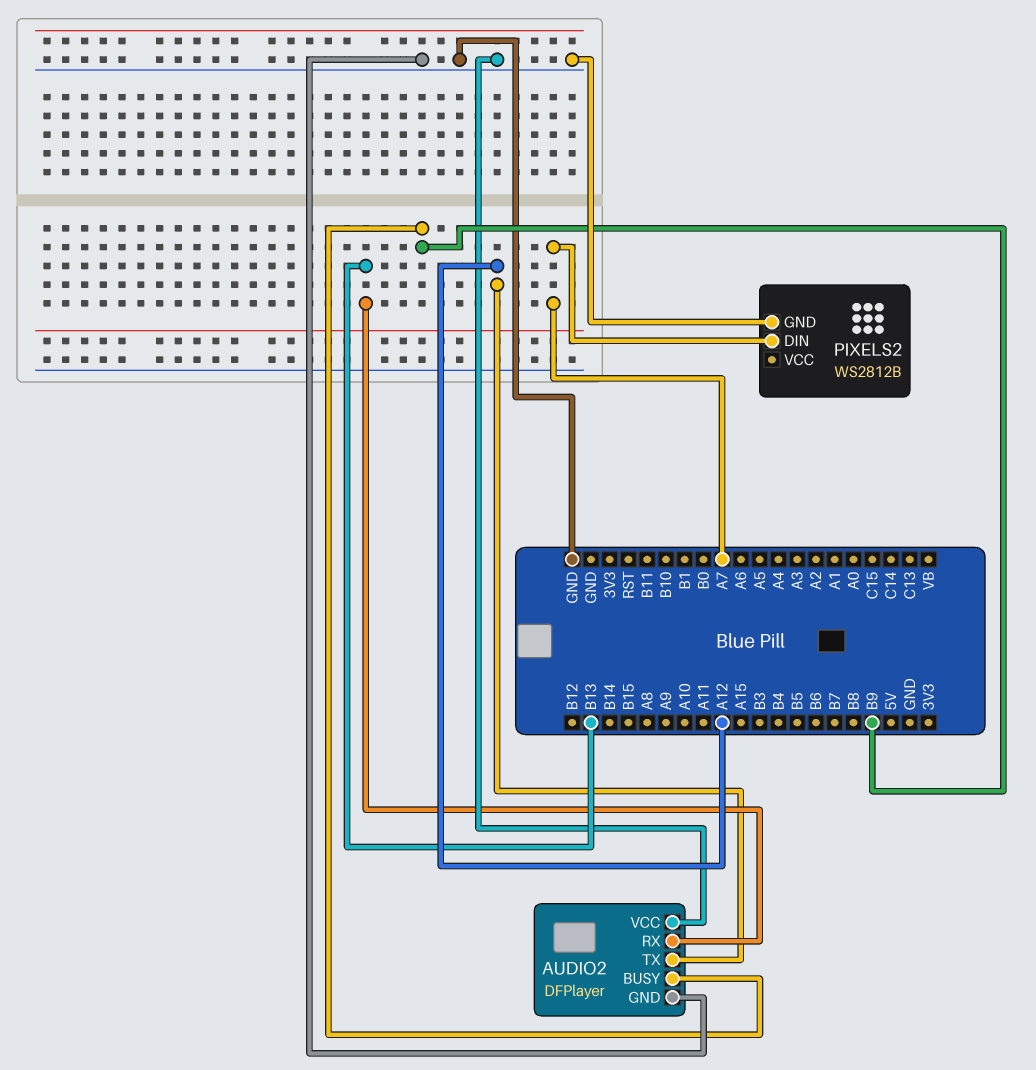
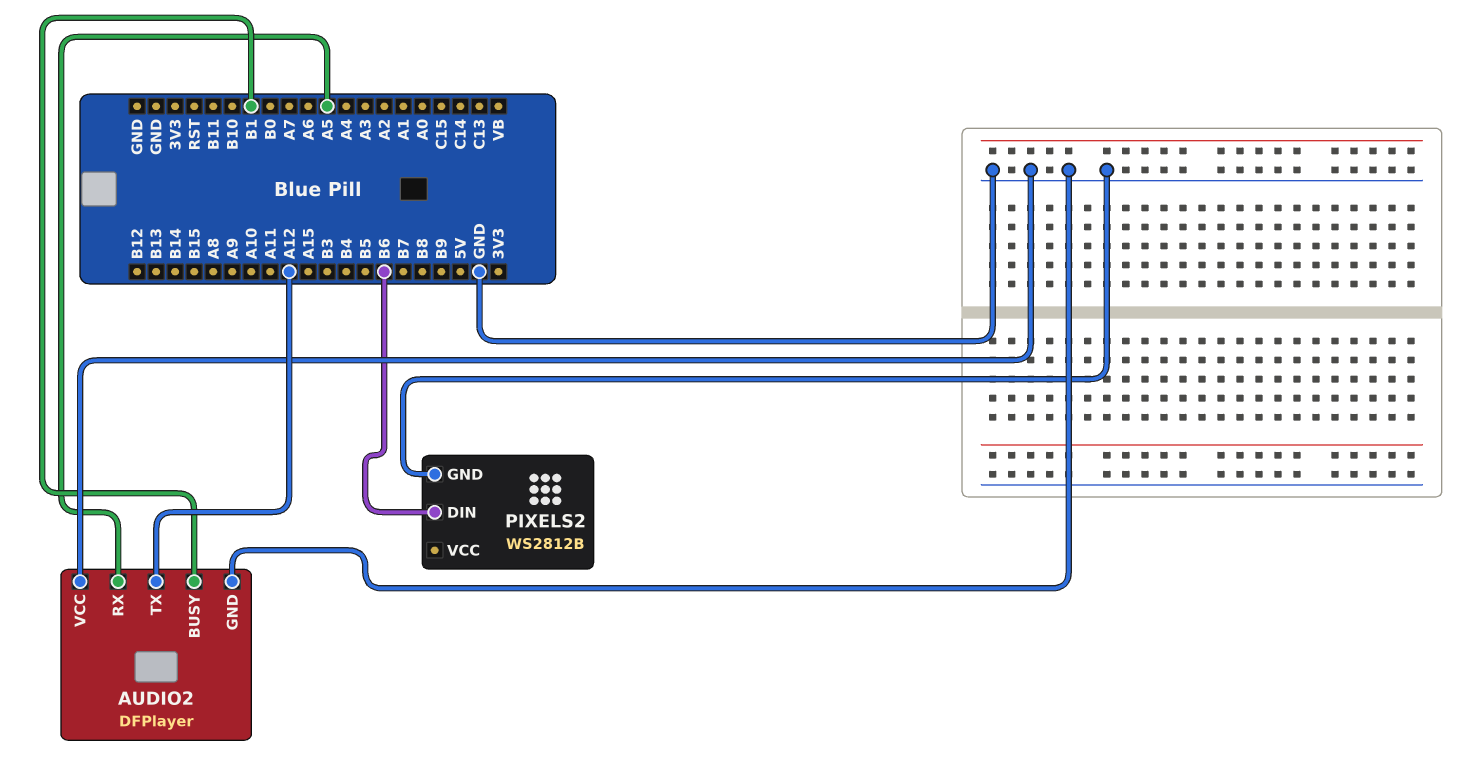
AUDIO2 pin BUSY: B9 -> B1
AUDIO2 pin RX: B13 -> A5
PIXELS2 pin DIN: A7 -> B6

